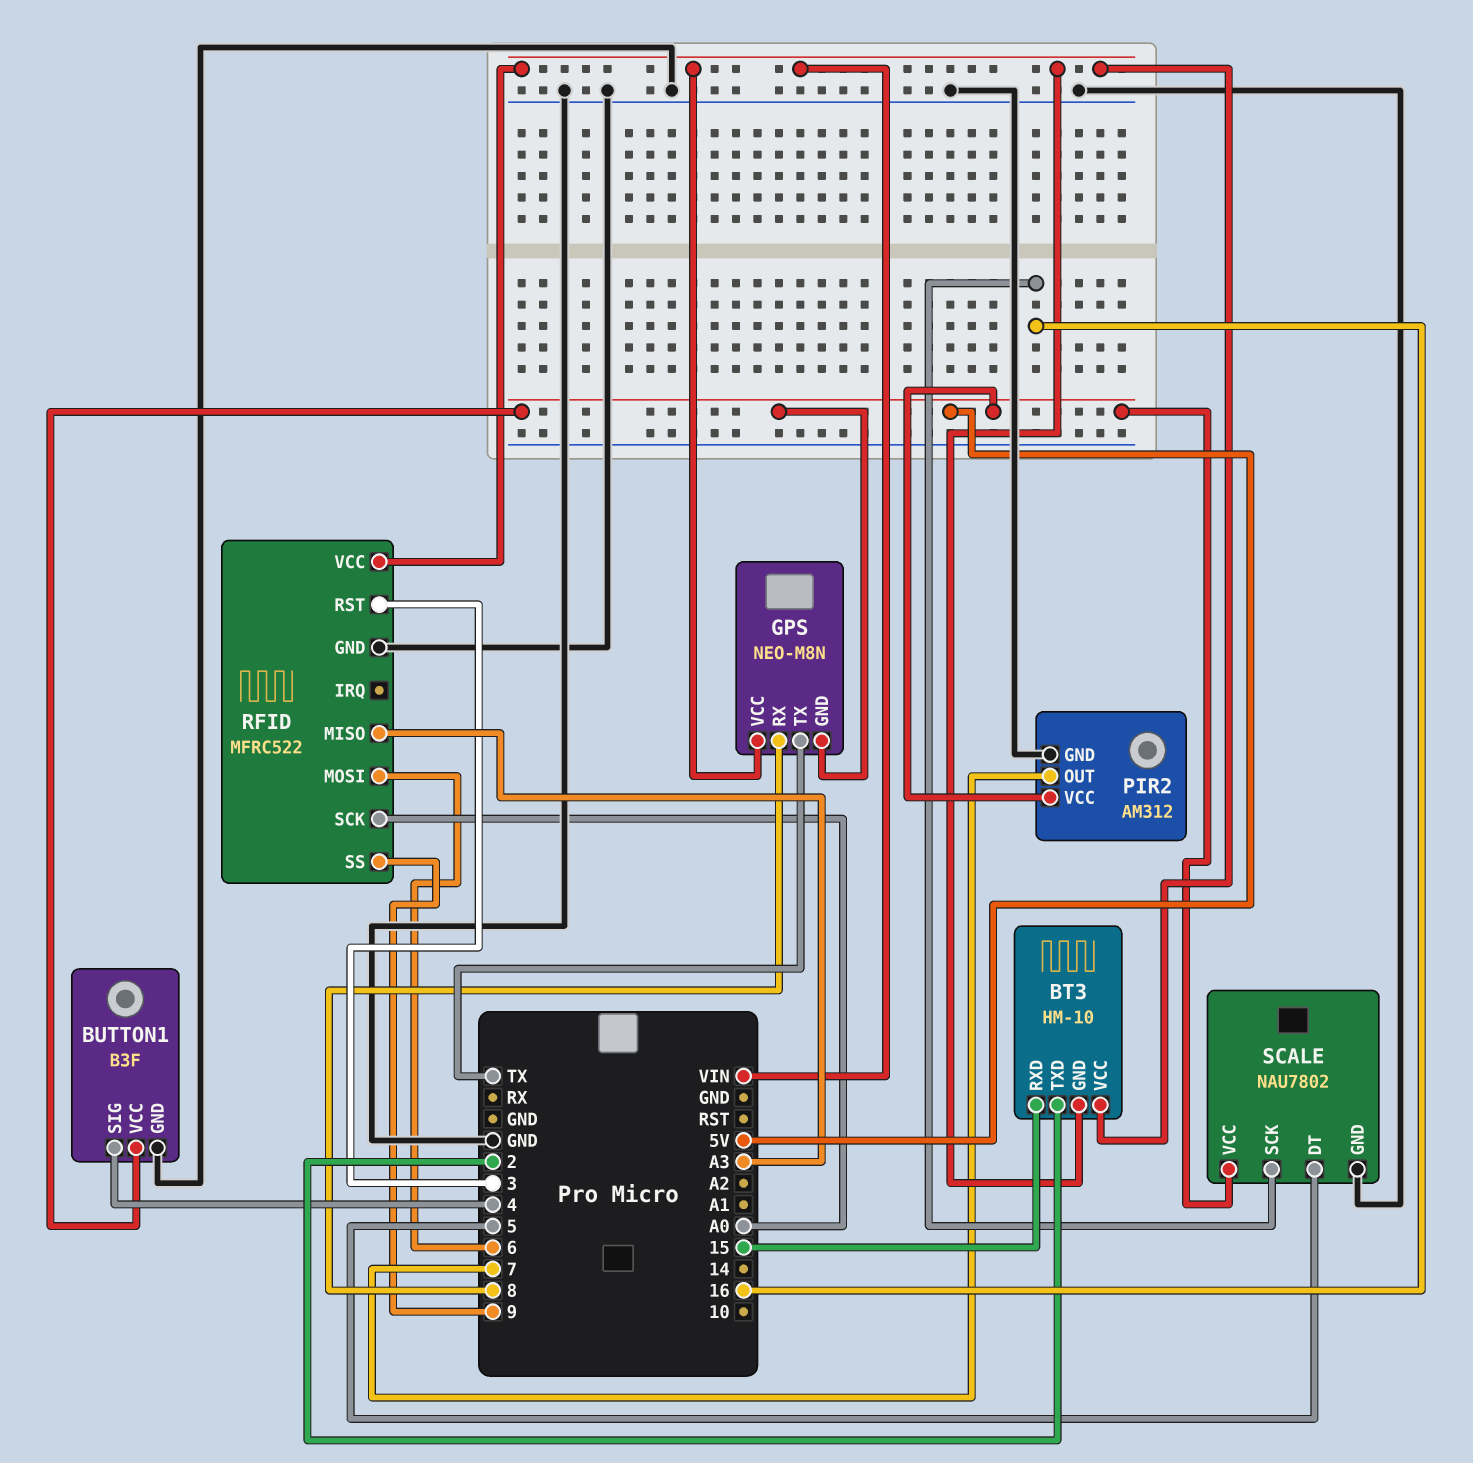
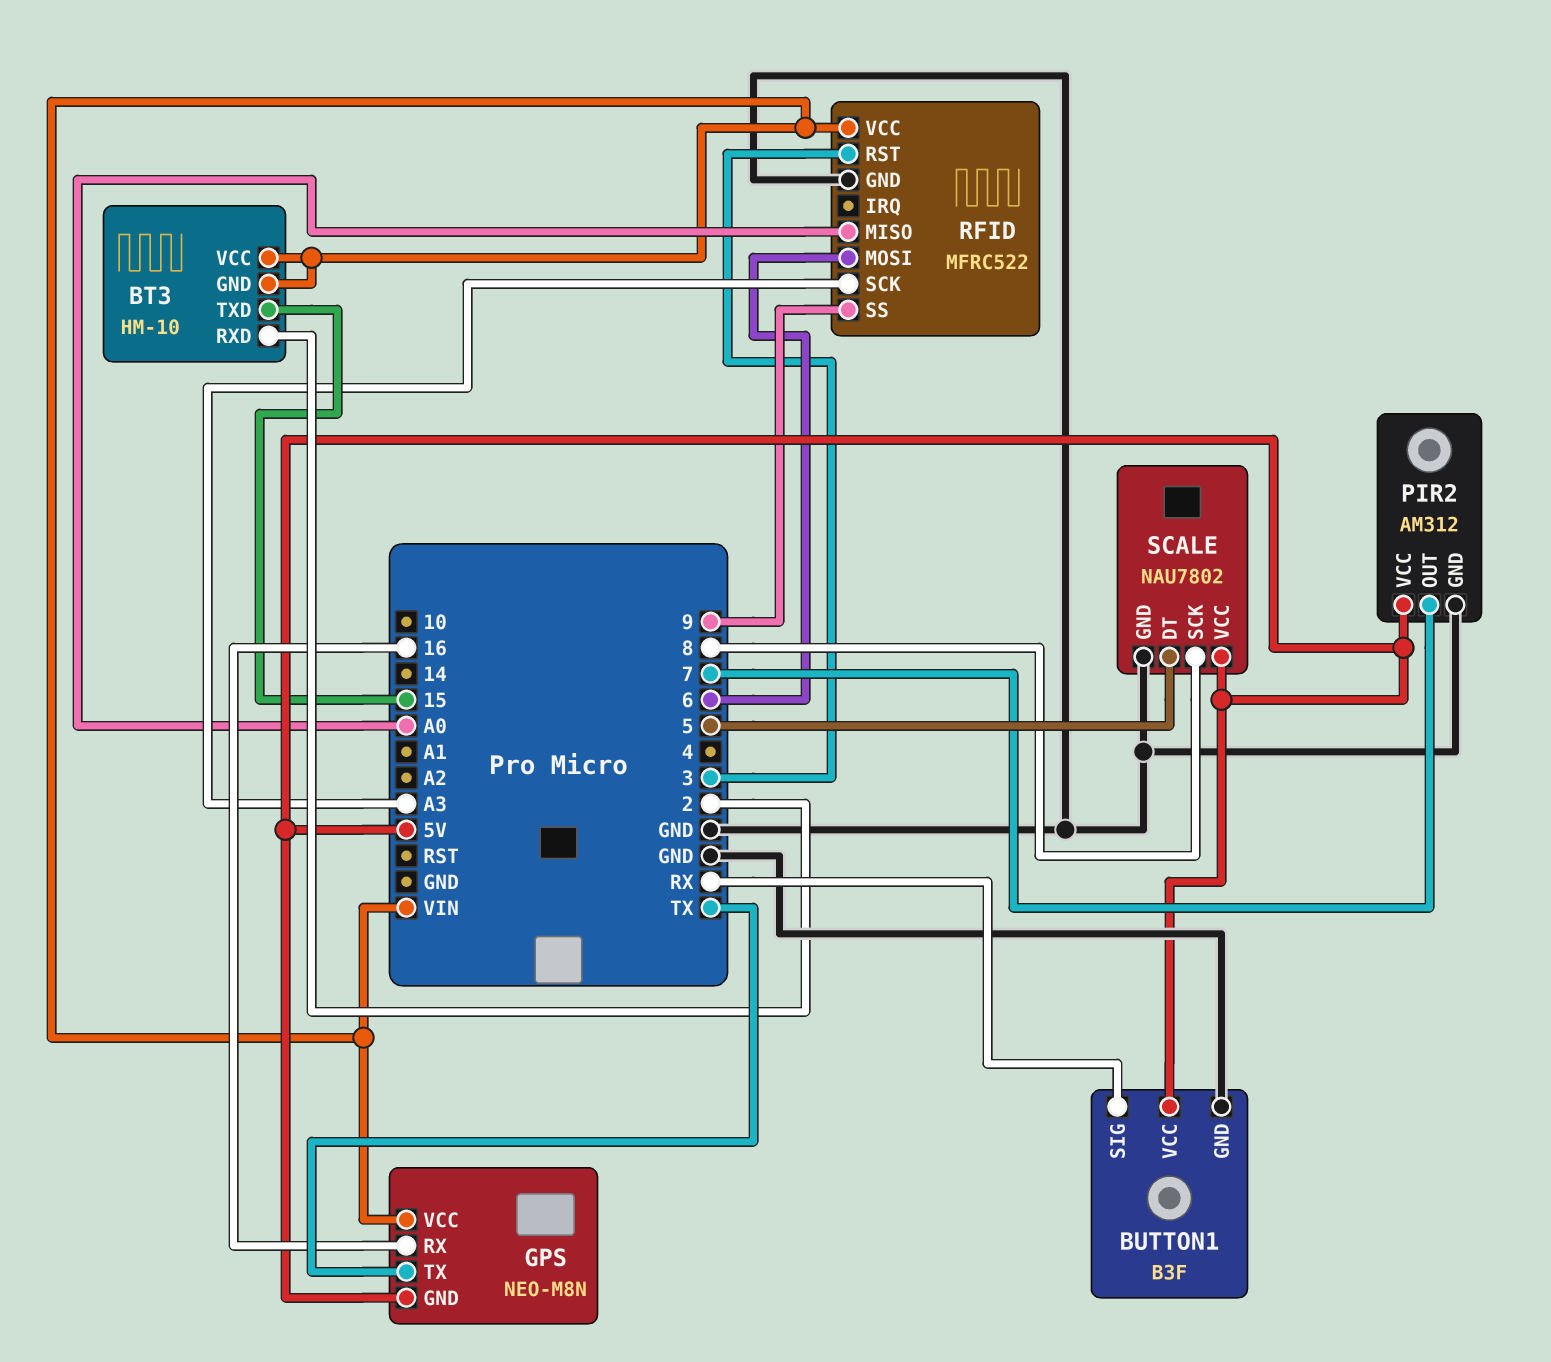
BT3 pin RXD: 15 -> 2
BT3 pin TXD: 2 -> 15
BUTTON1 pin SIG: 4 -> RX
GPS pin RX: 8 -> 16
RFID pin MISO: A3 -> A0
RFID pin SCK: A0 -> A3
SCALE pin SCK: 16 -> 8

